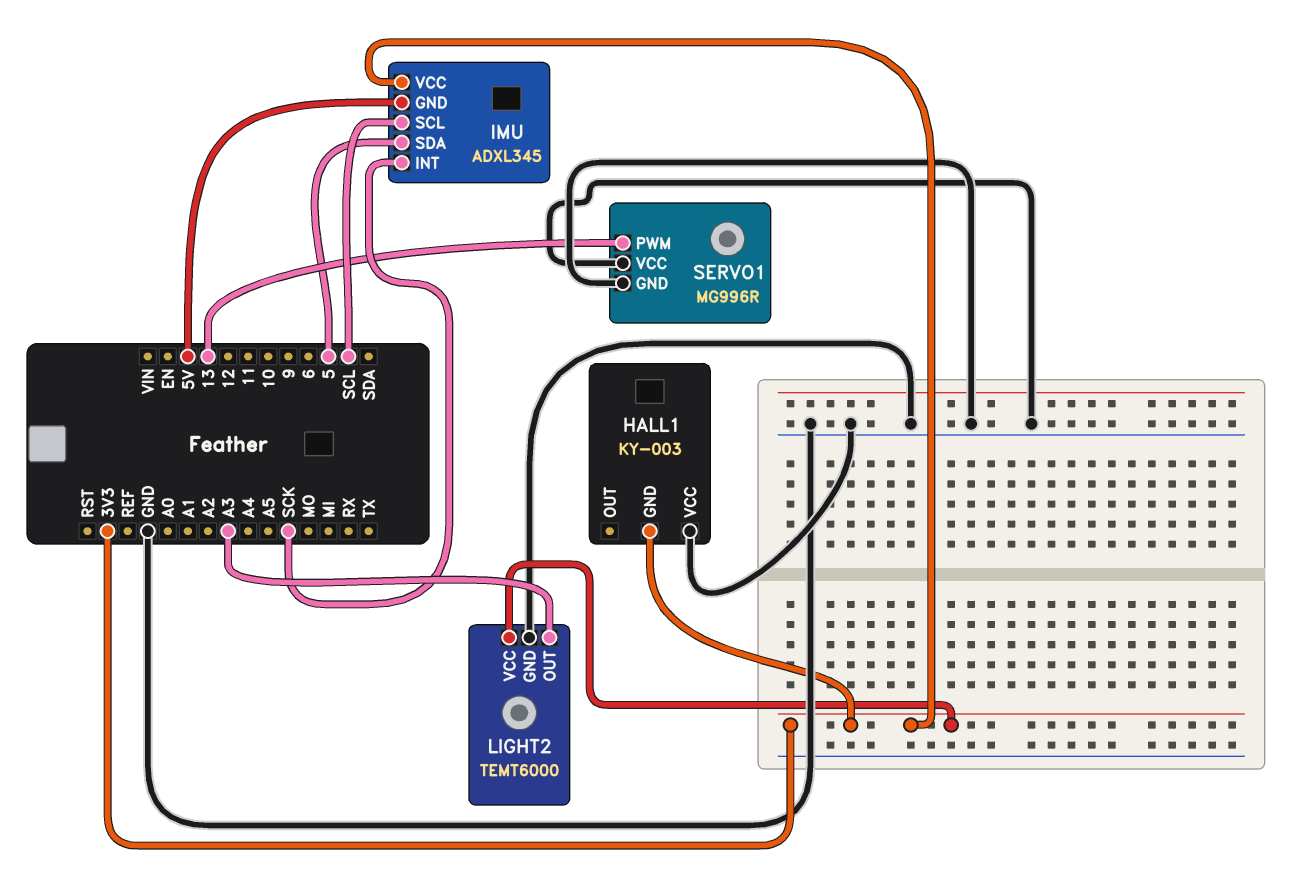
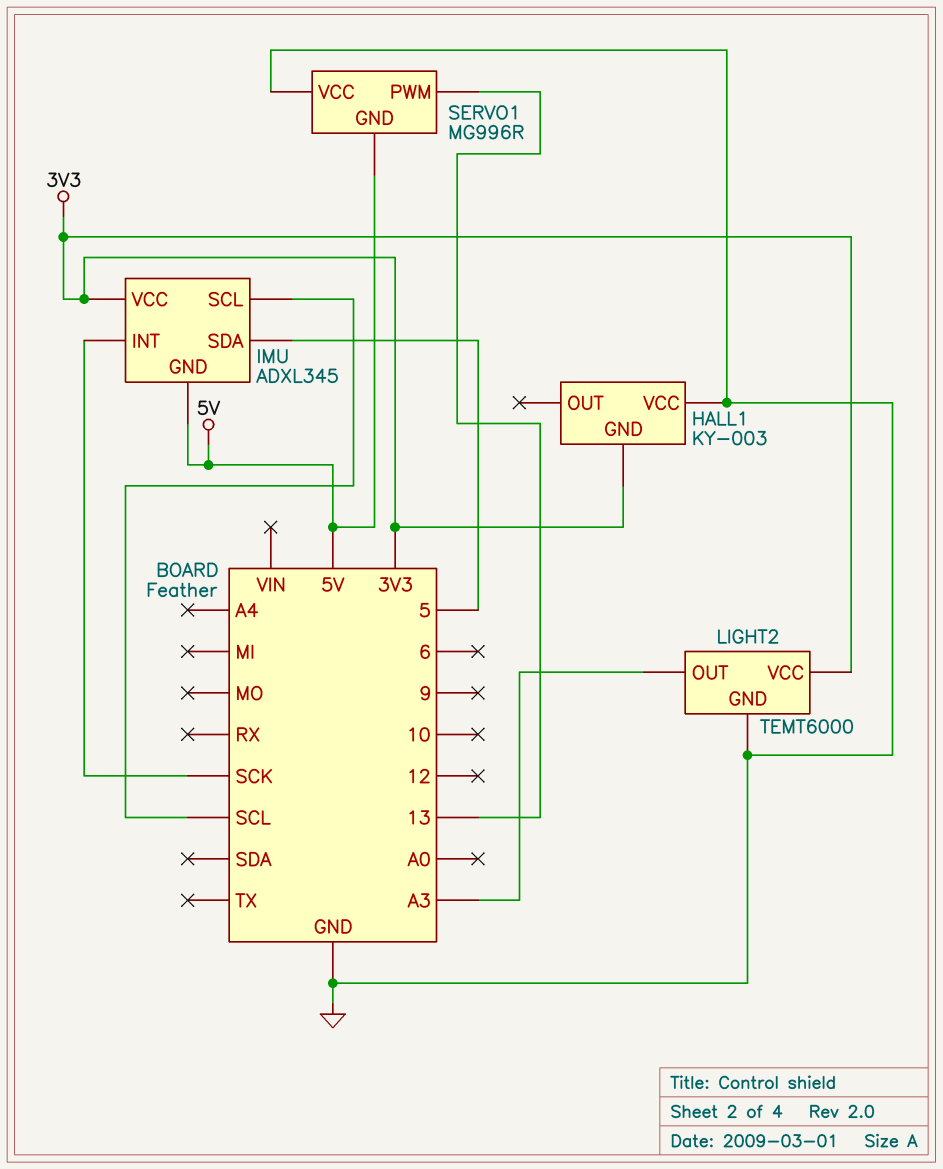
SERVO1 pin GND: GND -> 5V

